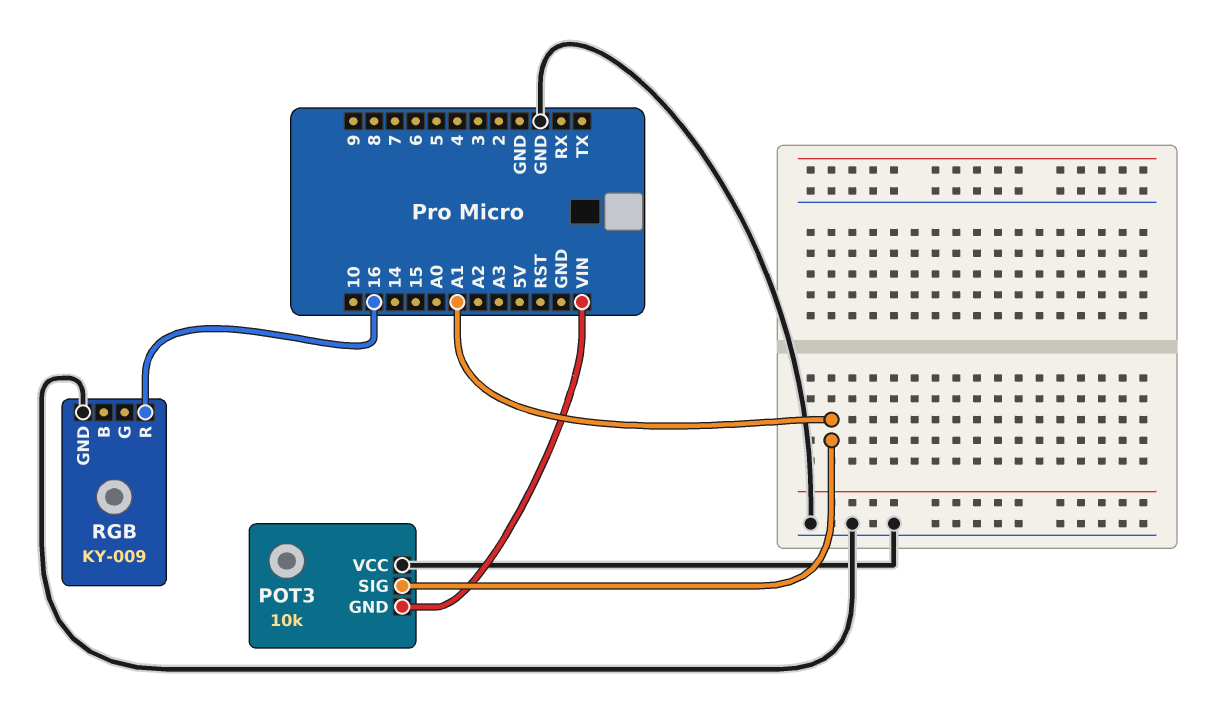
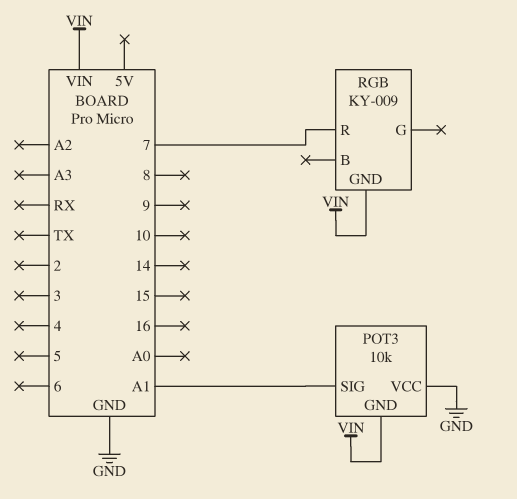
RGB pin GND: GND -> VIN
RGB pin R: 16 -> 7

